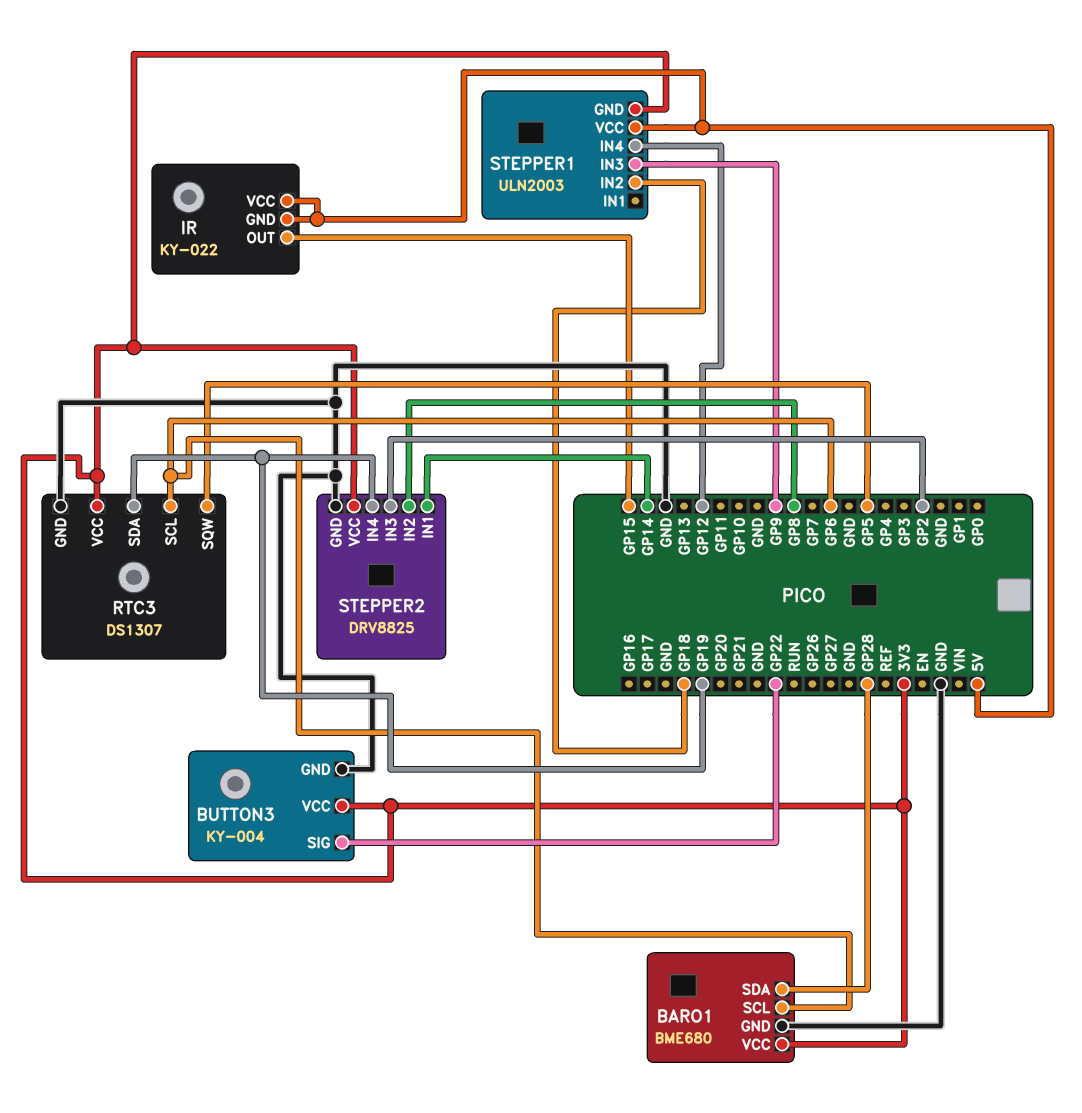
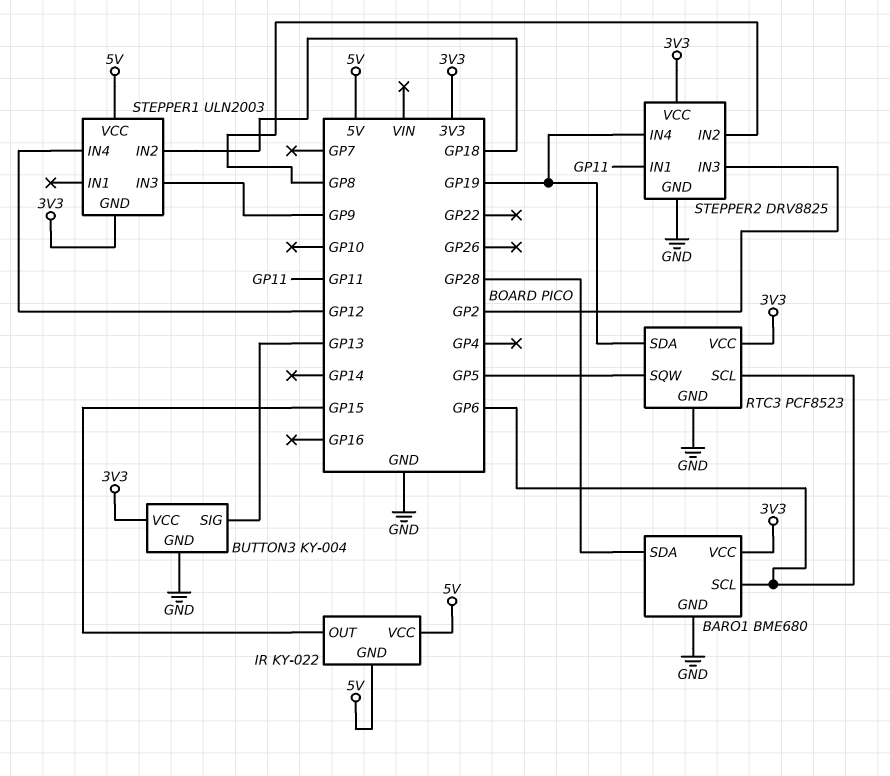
BUTTON3 pin SIG: GP22 -> GP13
RTC3: DS1307 -> PCF8523
STEPPER2 pin IN1: GP14 -> GP11

